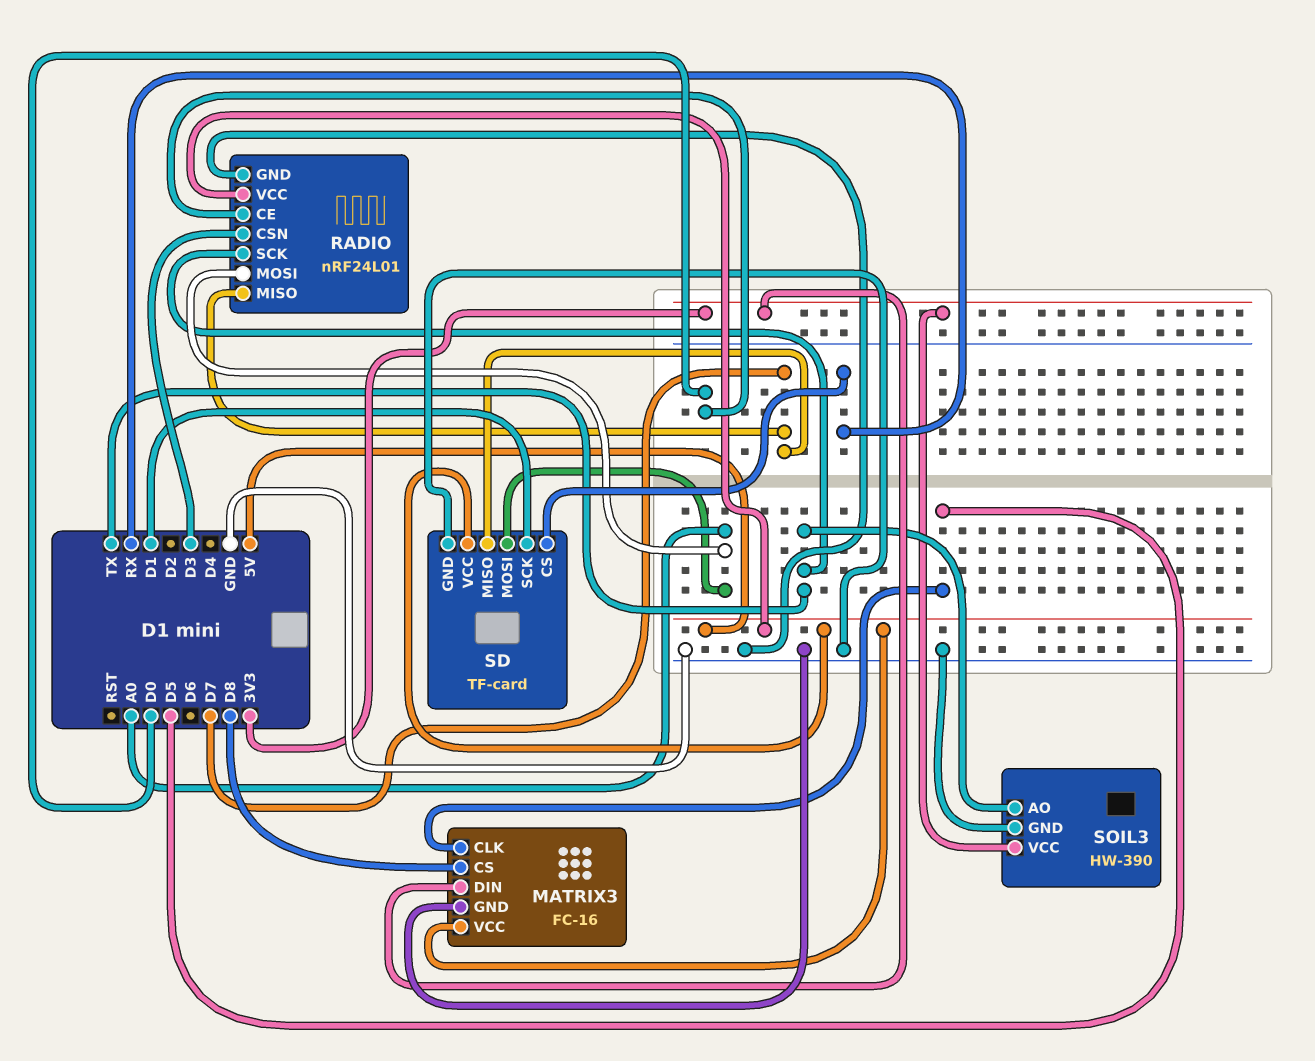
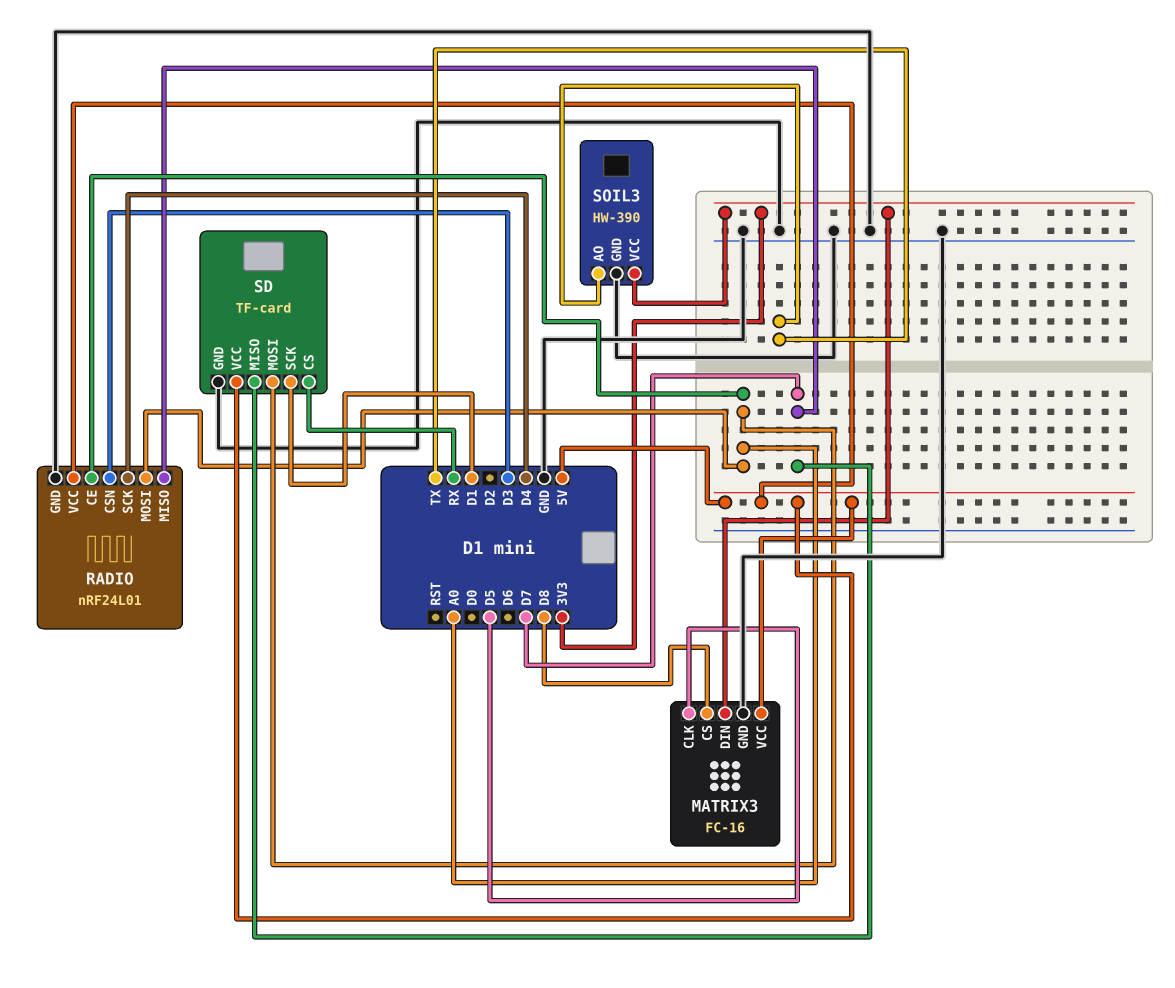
RADIO pin CE: D0 -> A0
RADIO pin SCK: TX -> D4

